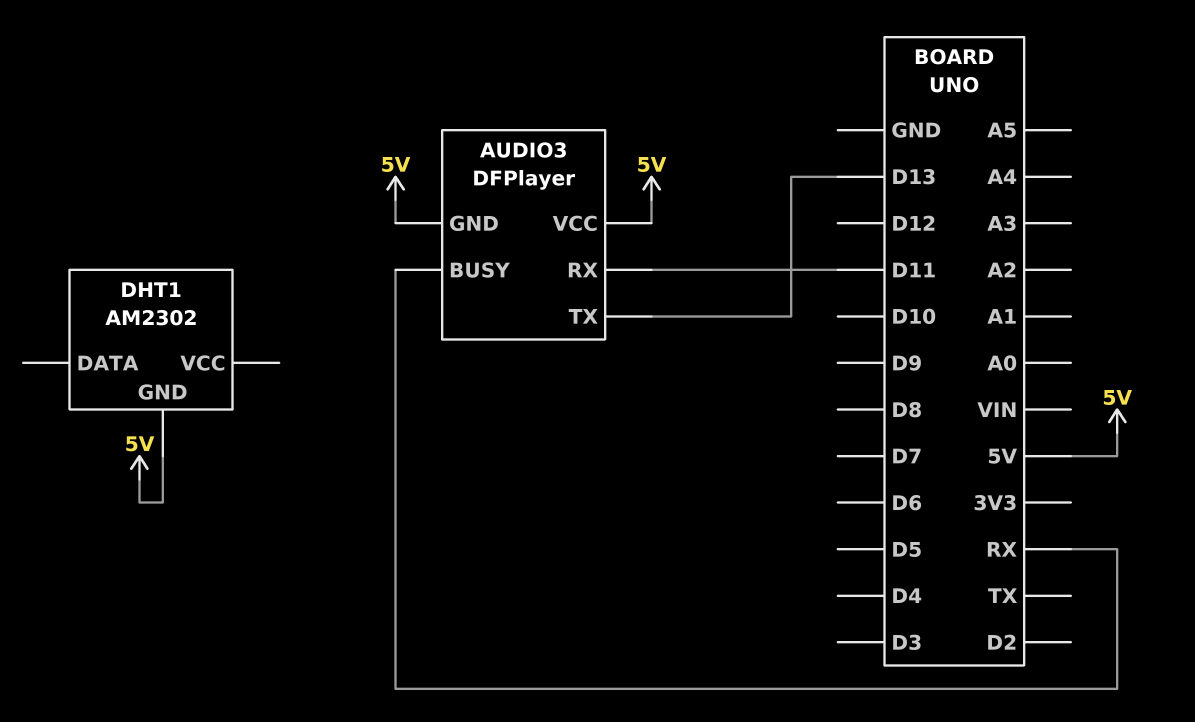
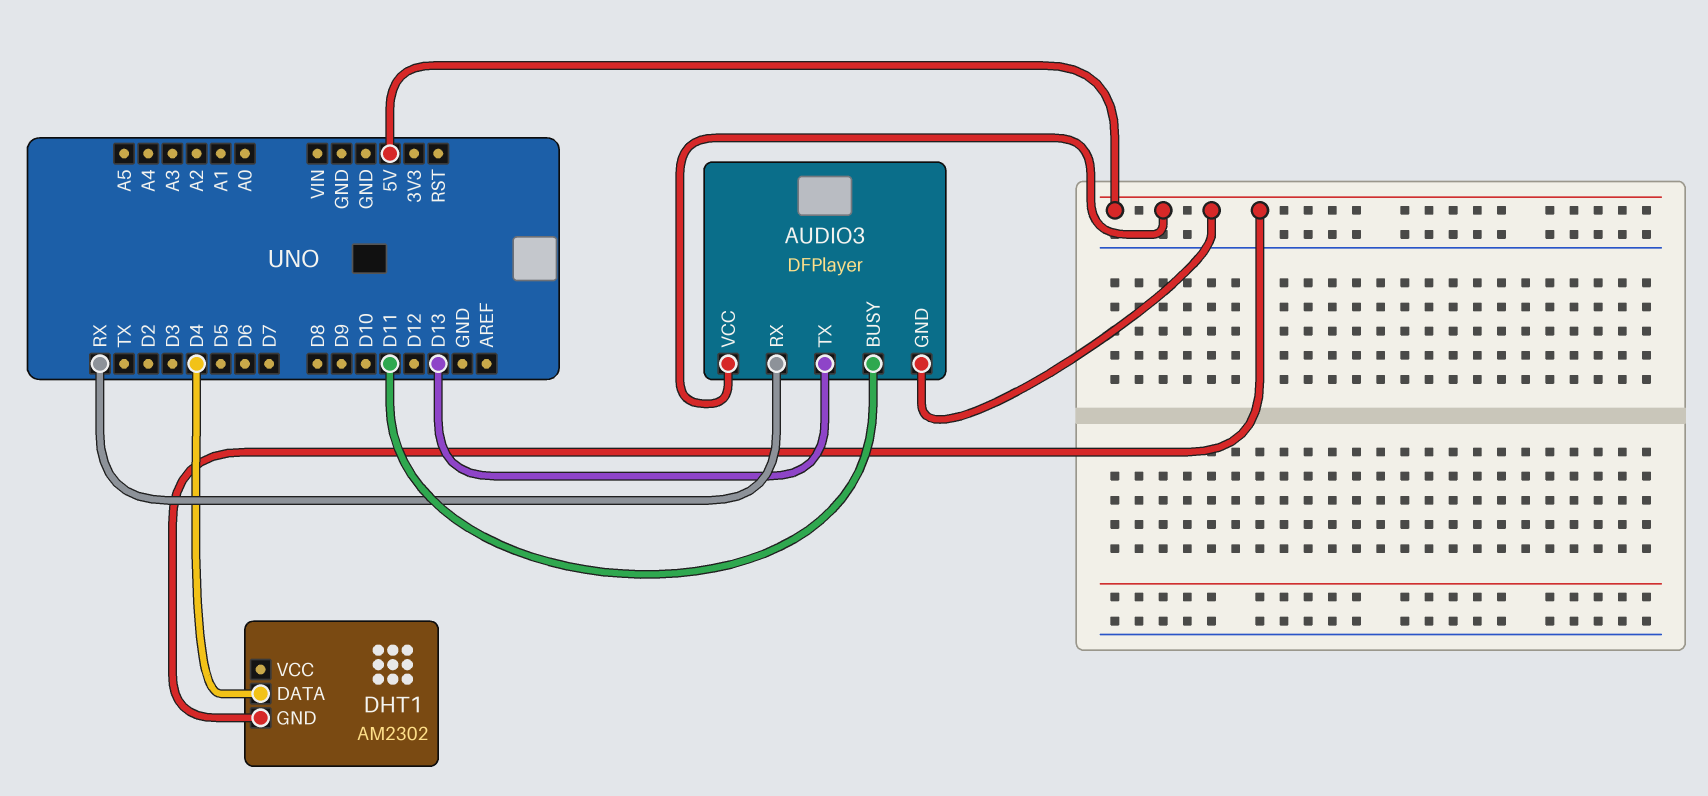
AUDIO3 pin BUSY: RX -> D11
AUDIO3 pin RX: D11 -> RX
DHT1 pin DATA: none -> D4

